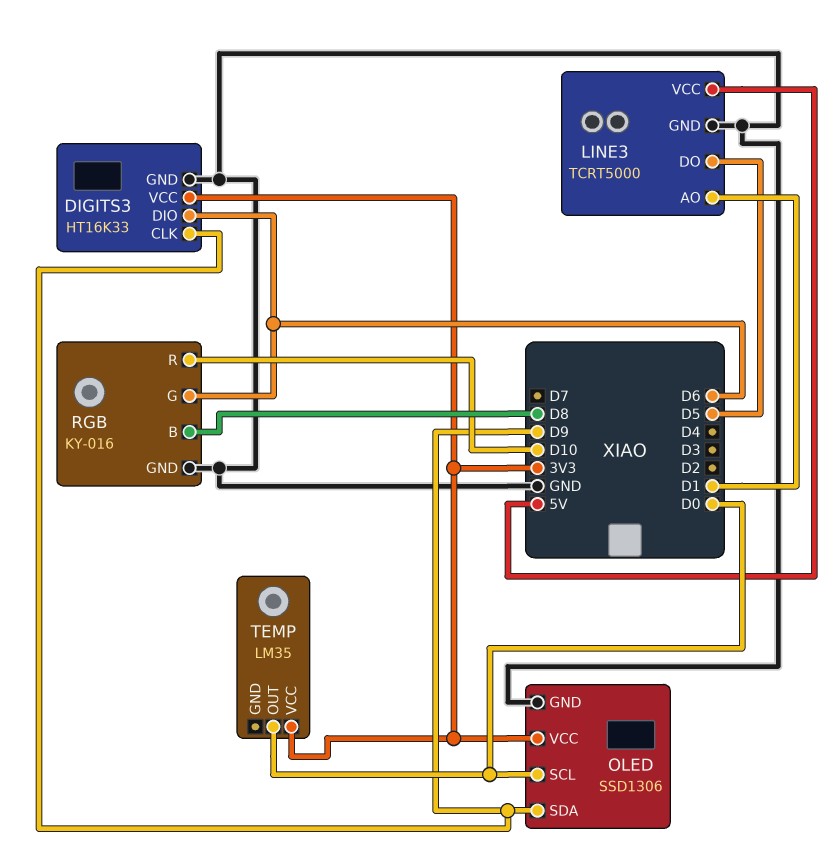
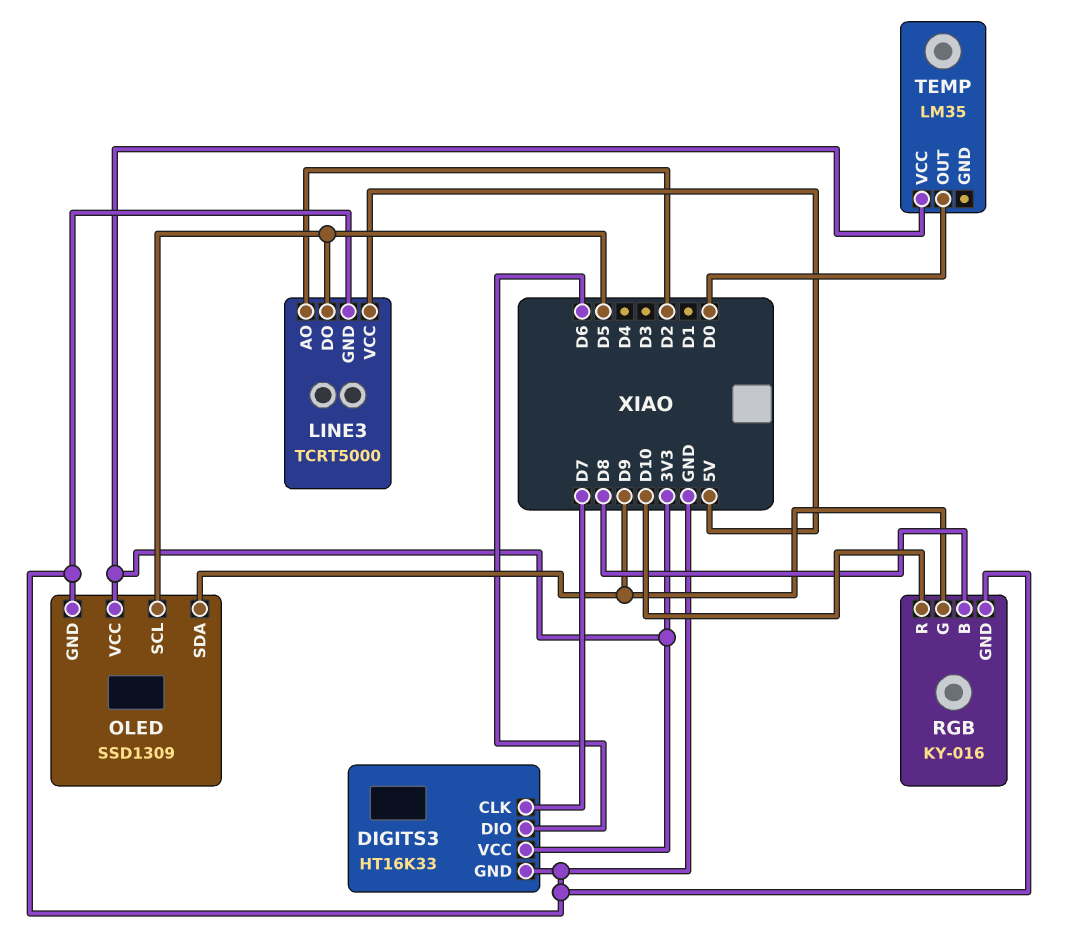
DIGITS3 pin CLK: D9 -> D7
LINE3 pin AO: D1 -> D2
OLED: SSD1306 -> SSD1309
OLED pin SCL: D0 -> D5
RGB pin G: D6 -> D9

